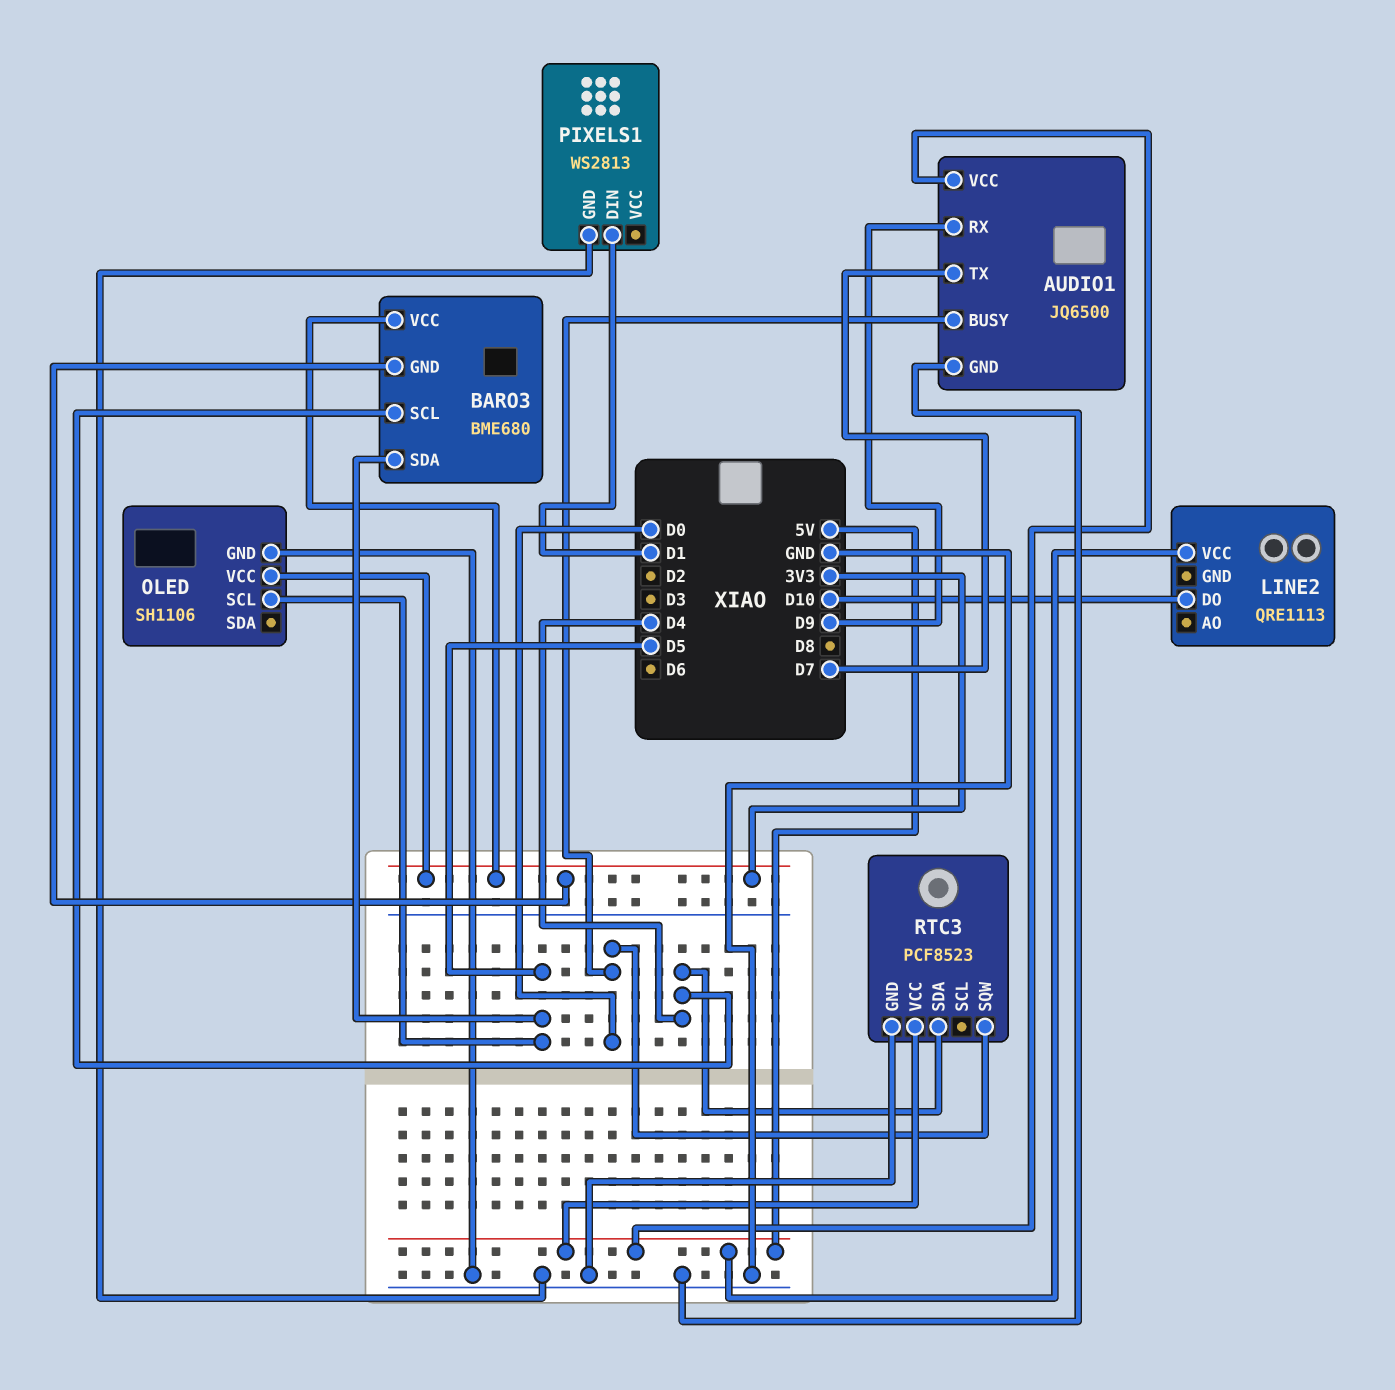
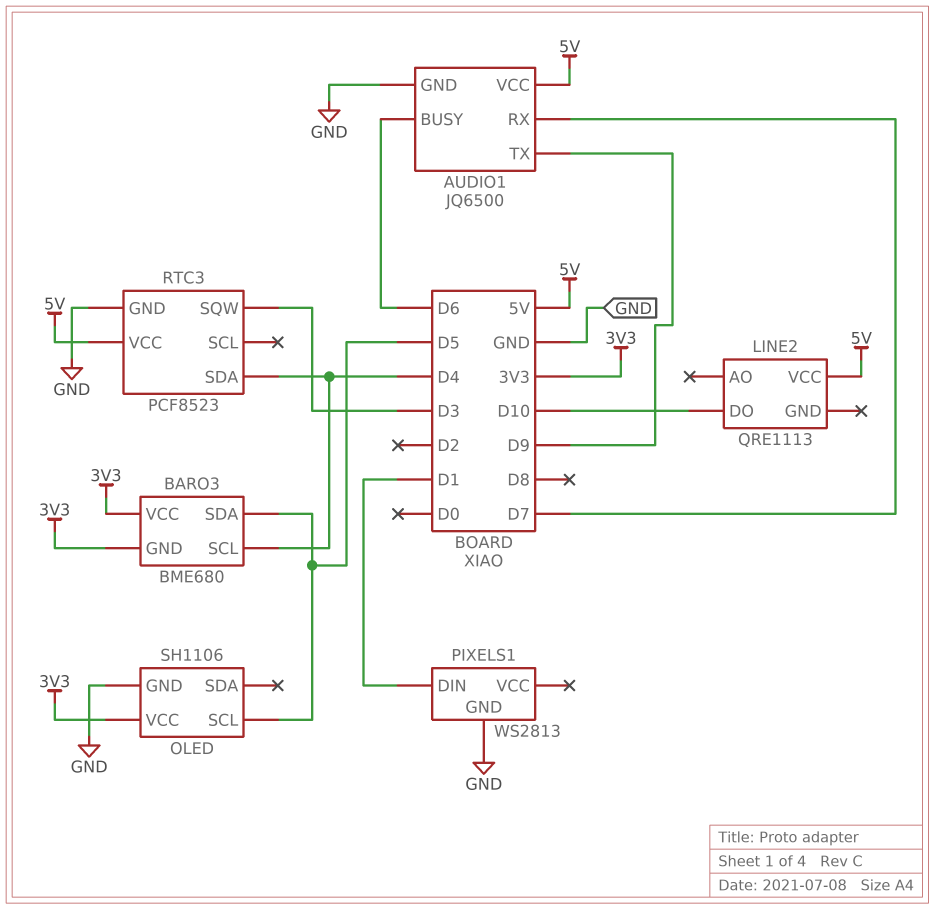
AUDIO1 pin BUSY: D0 -> D6
AUDIO1 pin RX: D9 -> D7
AUDIO1 pin TX: D7 -> D9
RTC3 pin SQW: D0 -> D3

